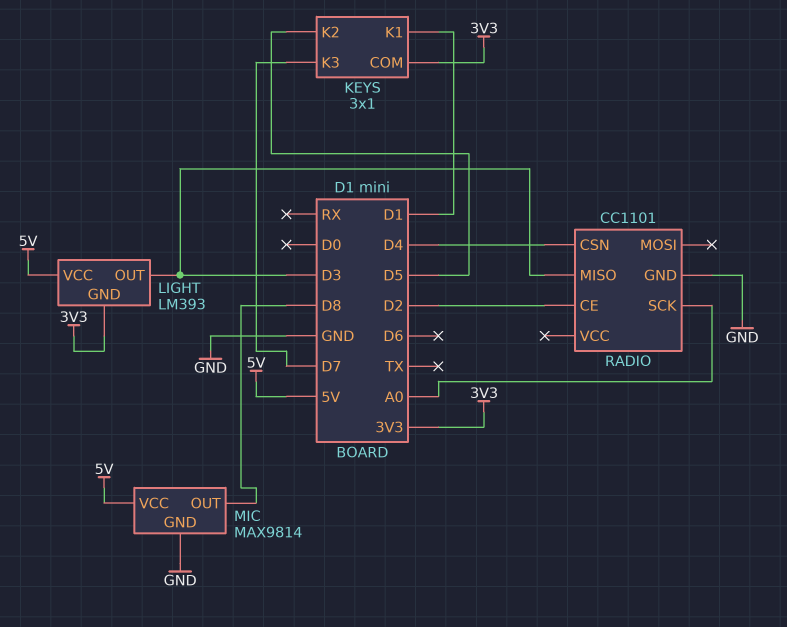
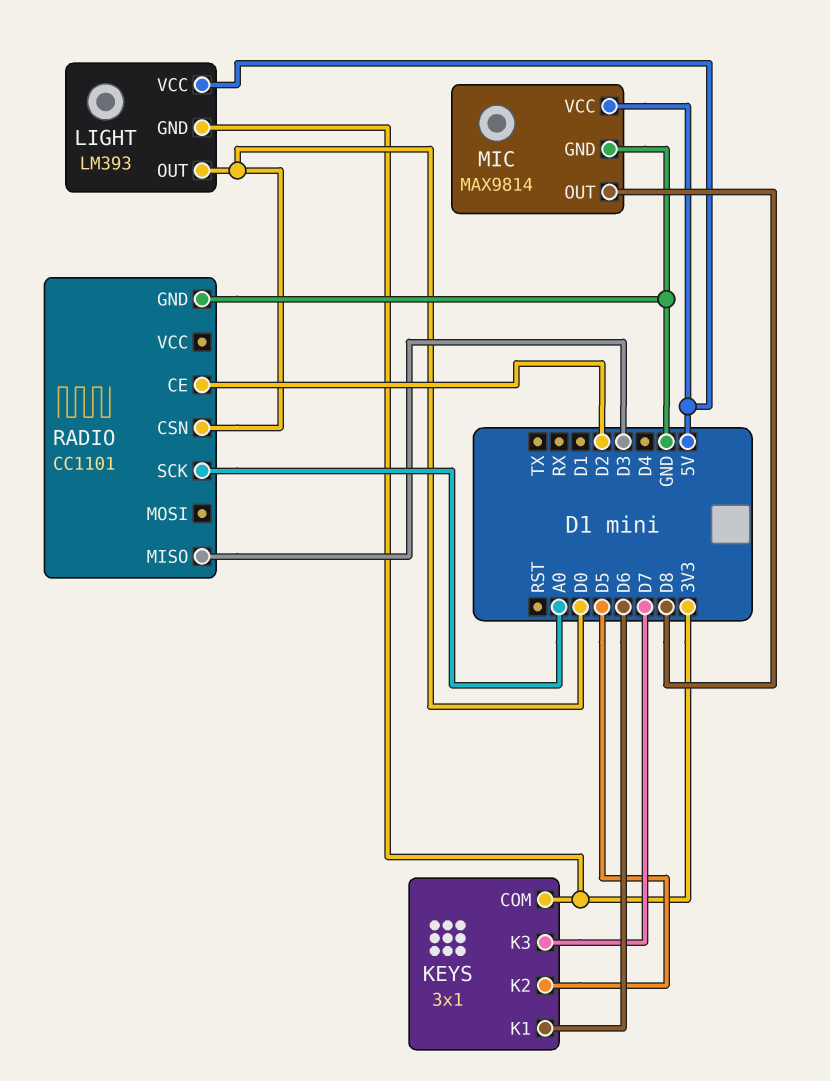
KEYS pin K1: D1 -> D6
LIGHT pin OUT: D3 -> D0
RADIO pin CSN: D4 -> D0

